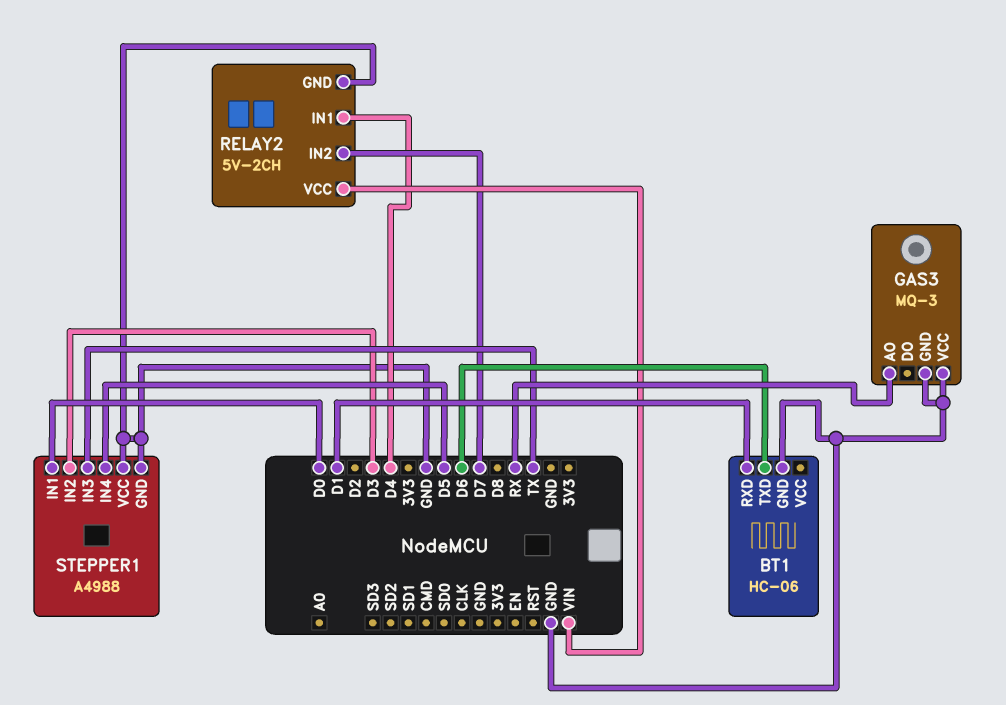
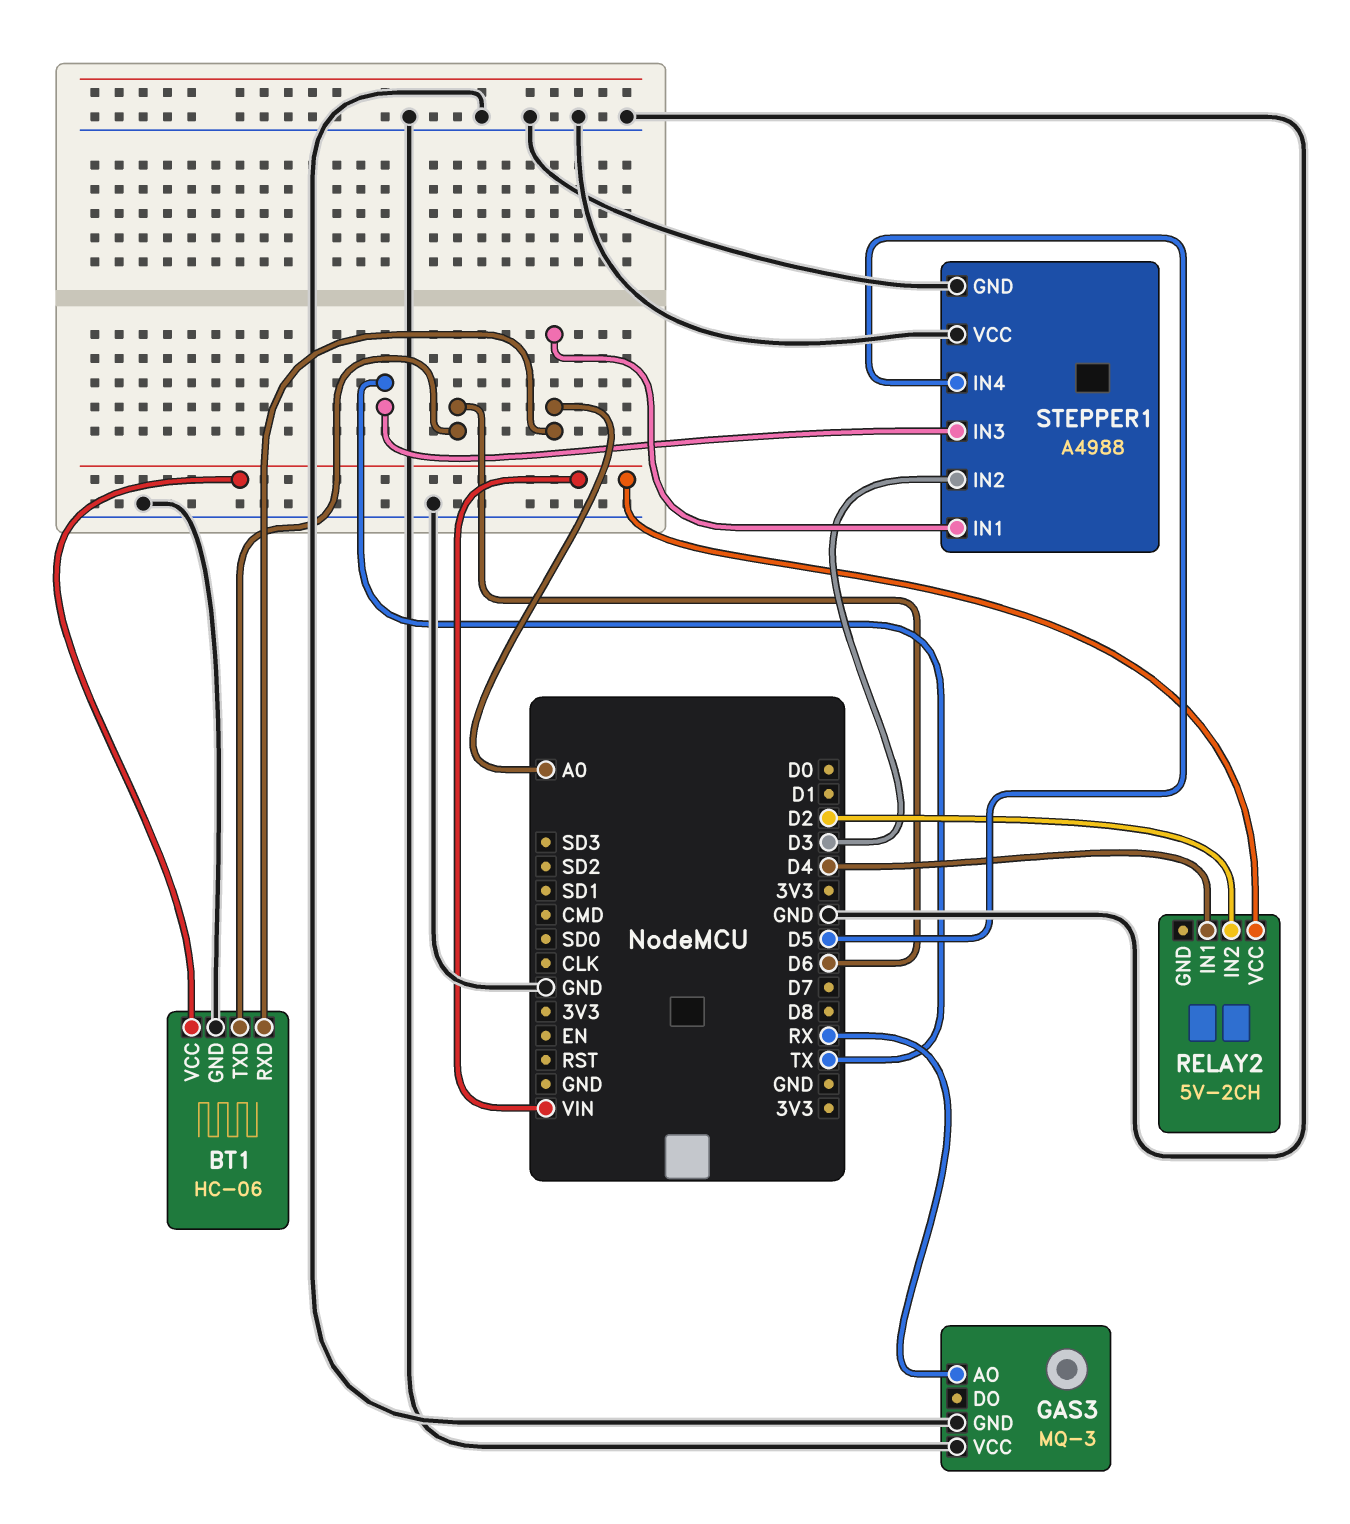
BT1 pin RXD: D1 -> A0
BT1 pin VCC: none -> VIN
RELAY2 pin GND: GND -> none
RELAY2 pin IN2: D7 -> D2
STEPPER1 pin IN1: D0 -> A0

